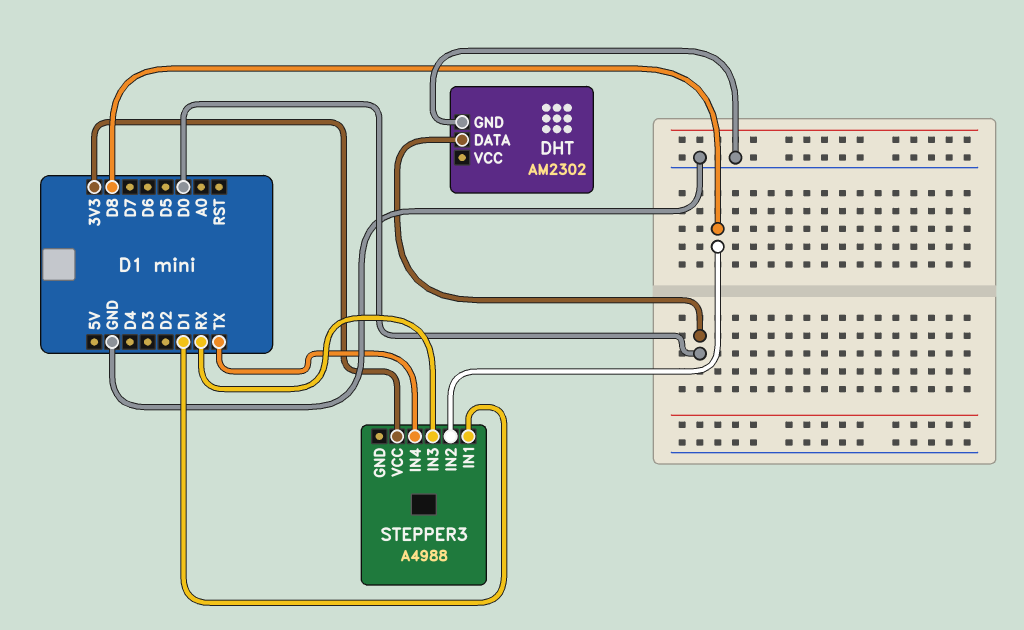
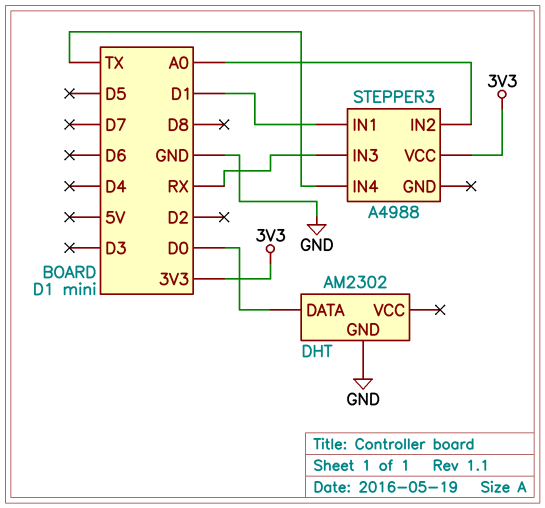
STEPPER3 pin IN2: D8 -> A0

